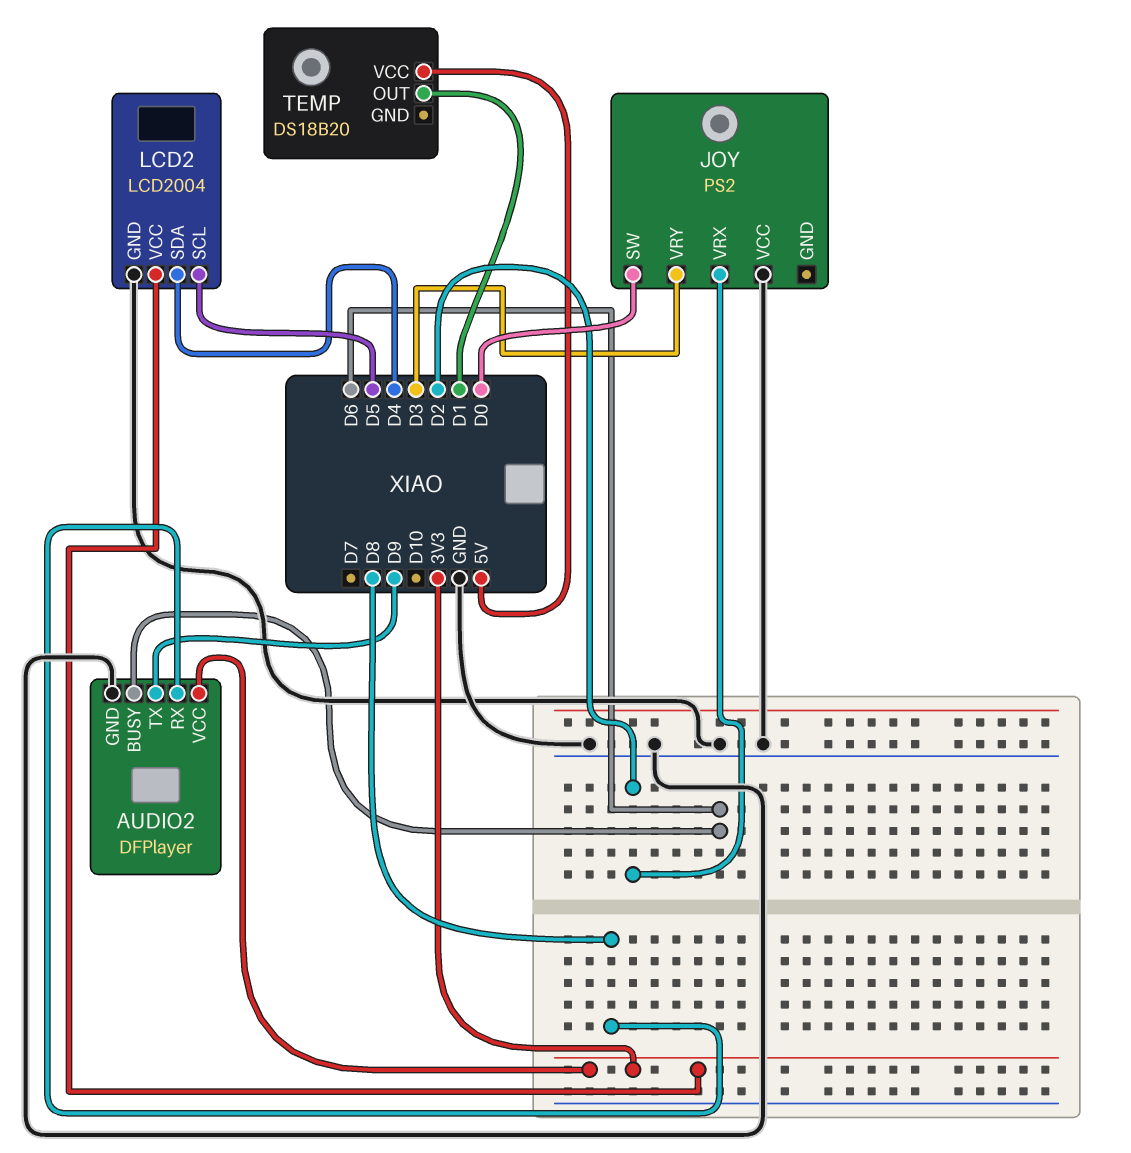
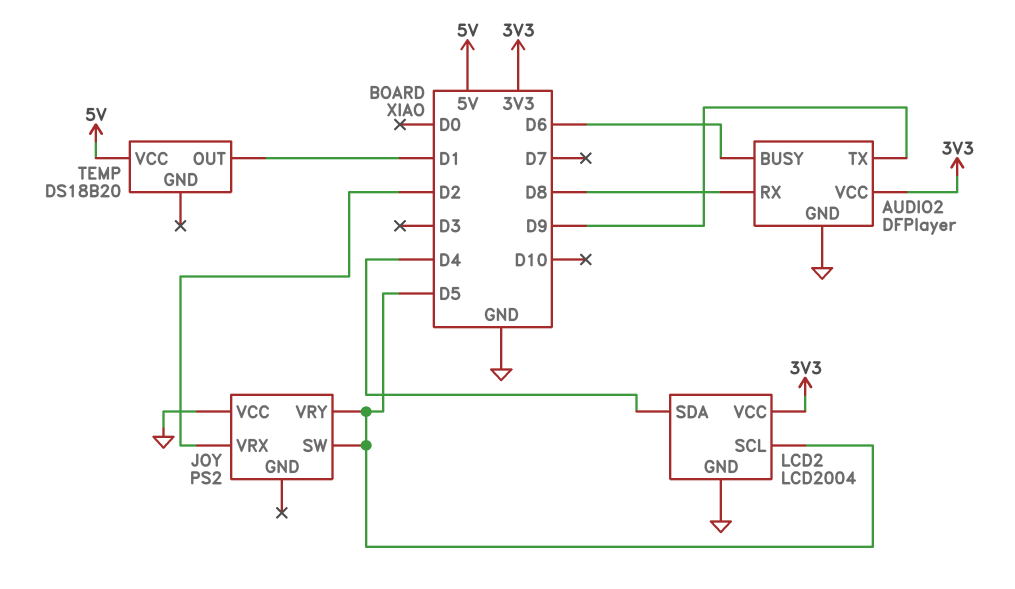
JOY pin SW: D0 -> D5
JOY pin VRY: D3 -> D5

